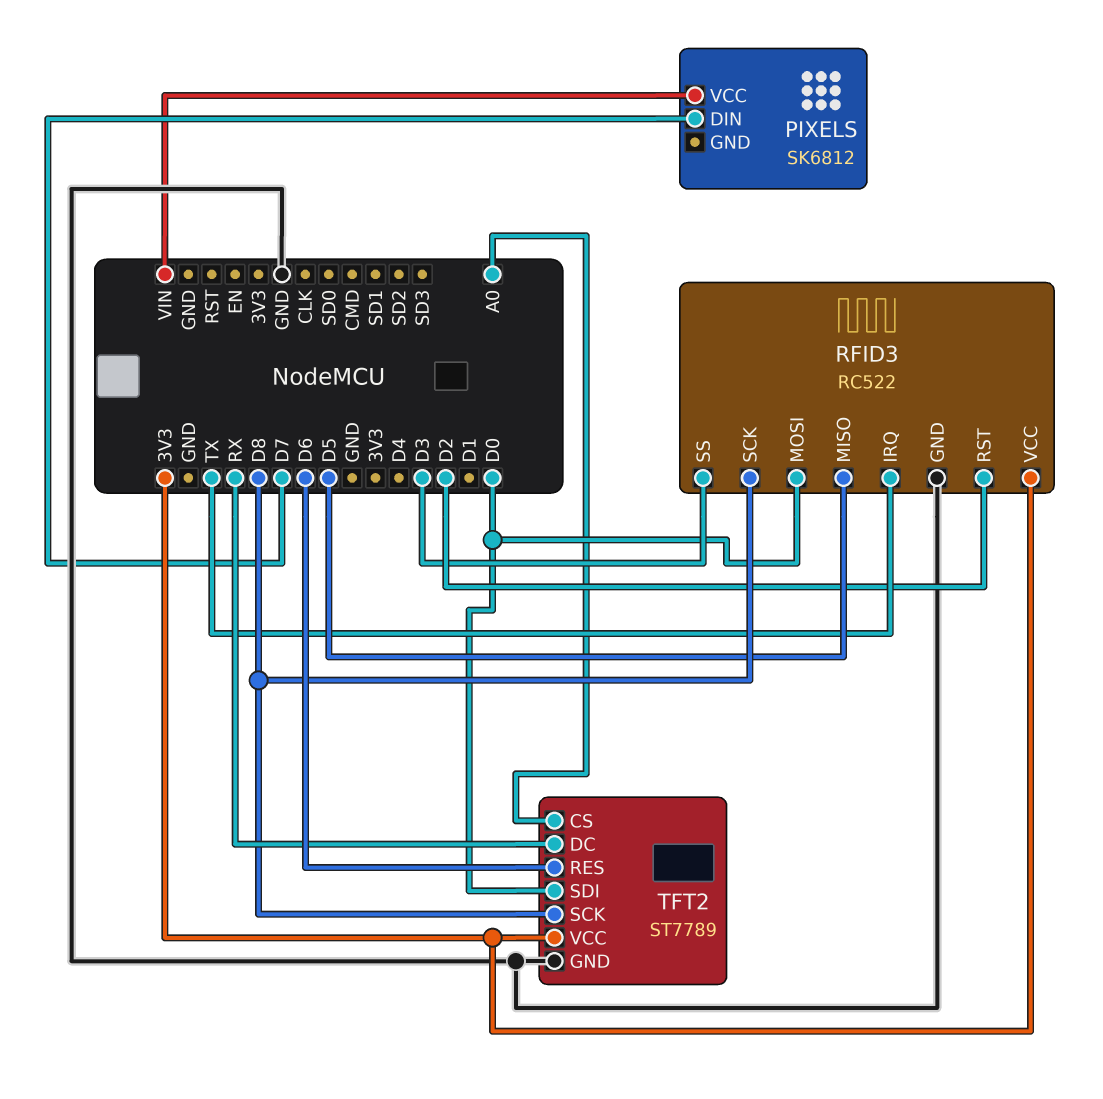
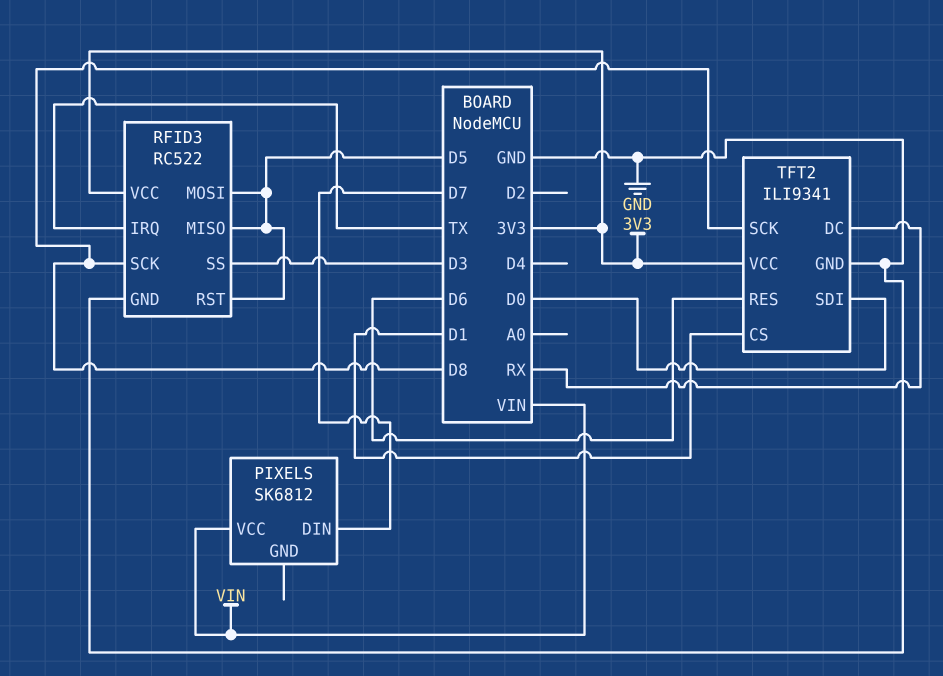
RFID3 pin MOSI: D0 -> D5
RFID3 pin RST: D2 -> D5
TFT2: ST7789 -> ILI9341
TFT2 pin CS: A0 -> D1

